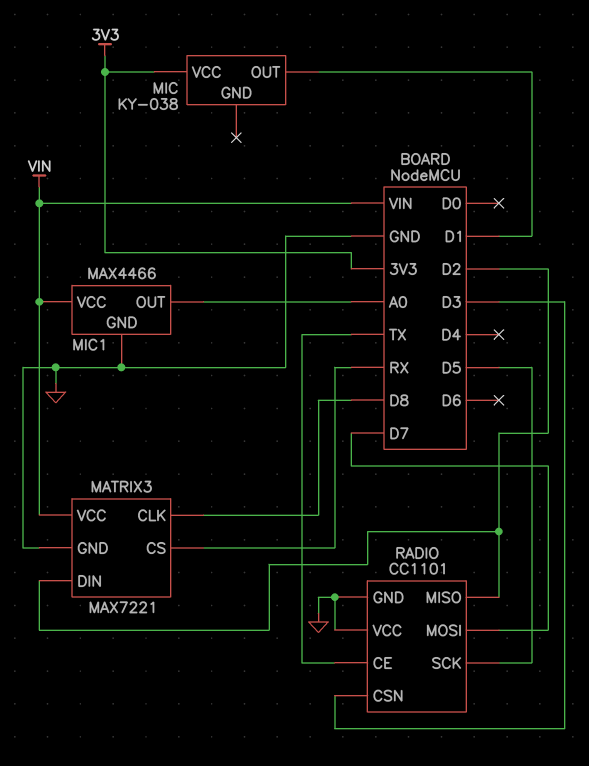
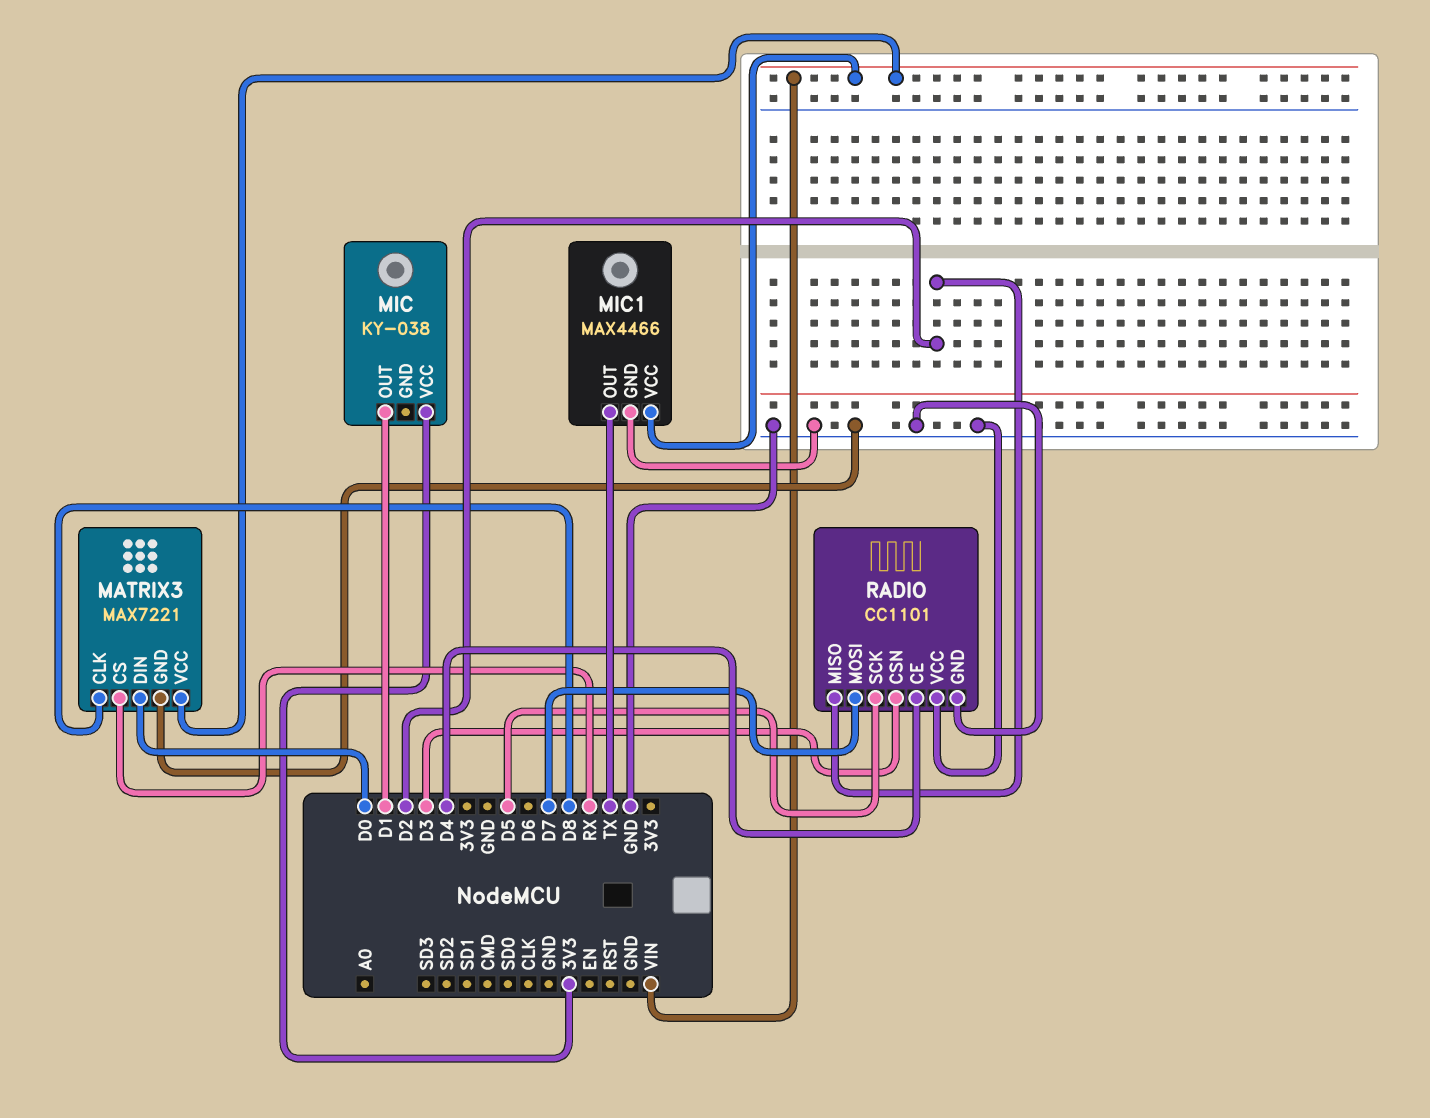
MATRIX3 pin DIN: D2 -> D0
MIC1 pin OUT: A0 -> TX
RADIO pin CE: TX -> D4

